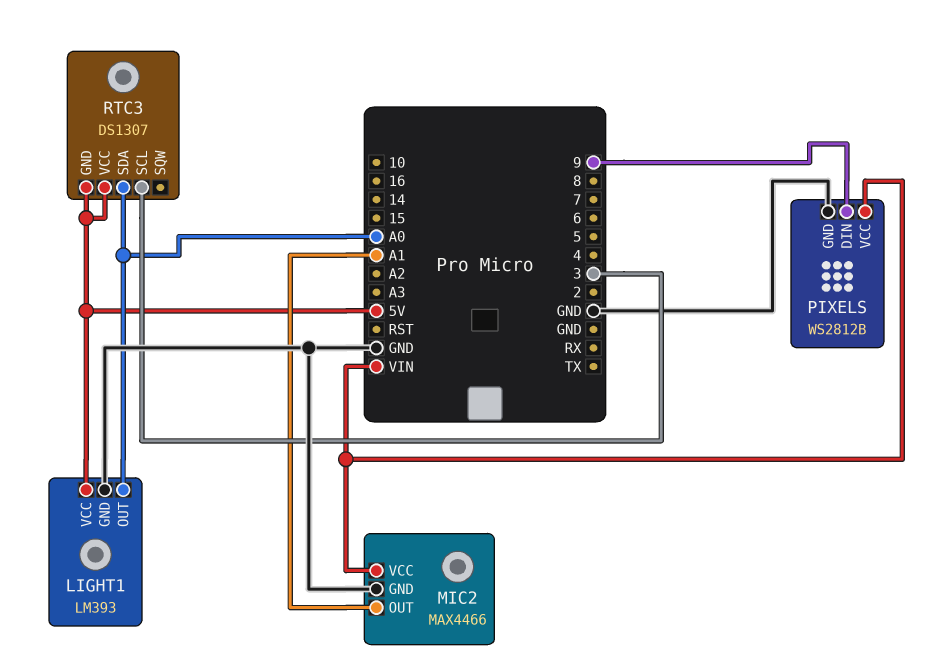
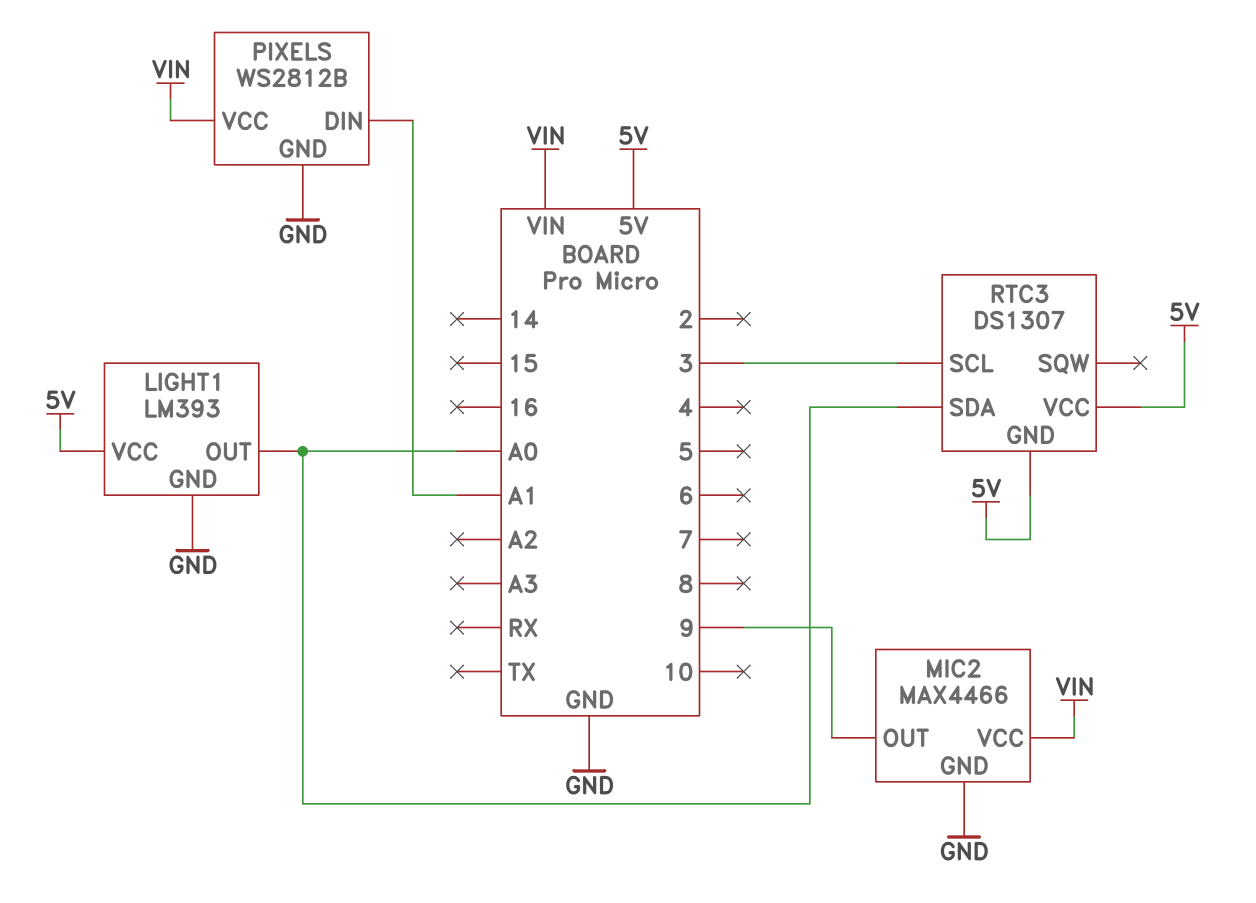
MIC2 pin OUT: A1 -> 9
PIXELS pin DIN: 9 -> A1

